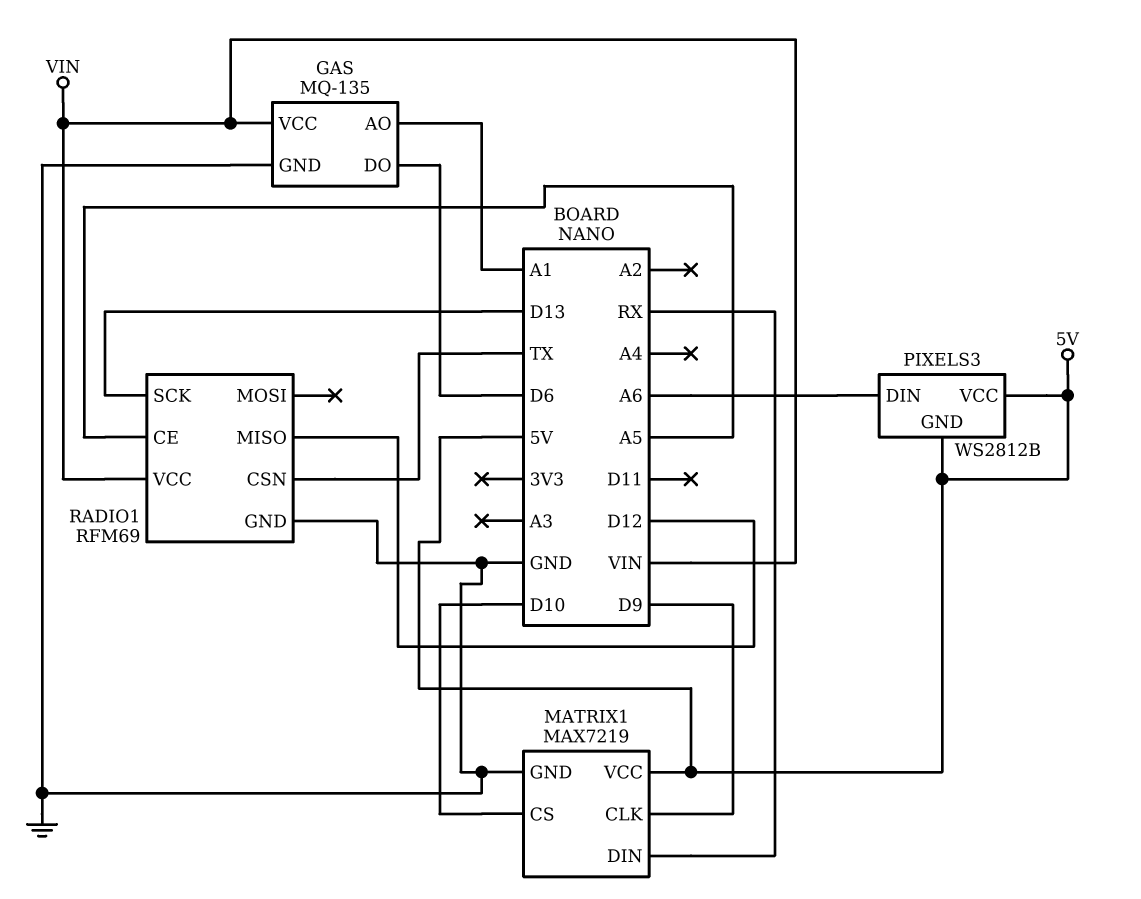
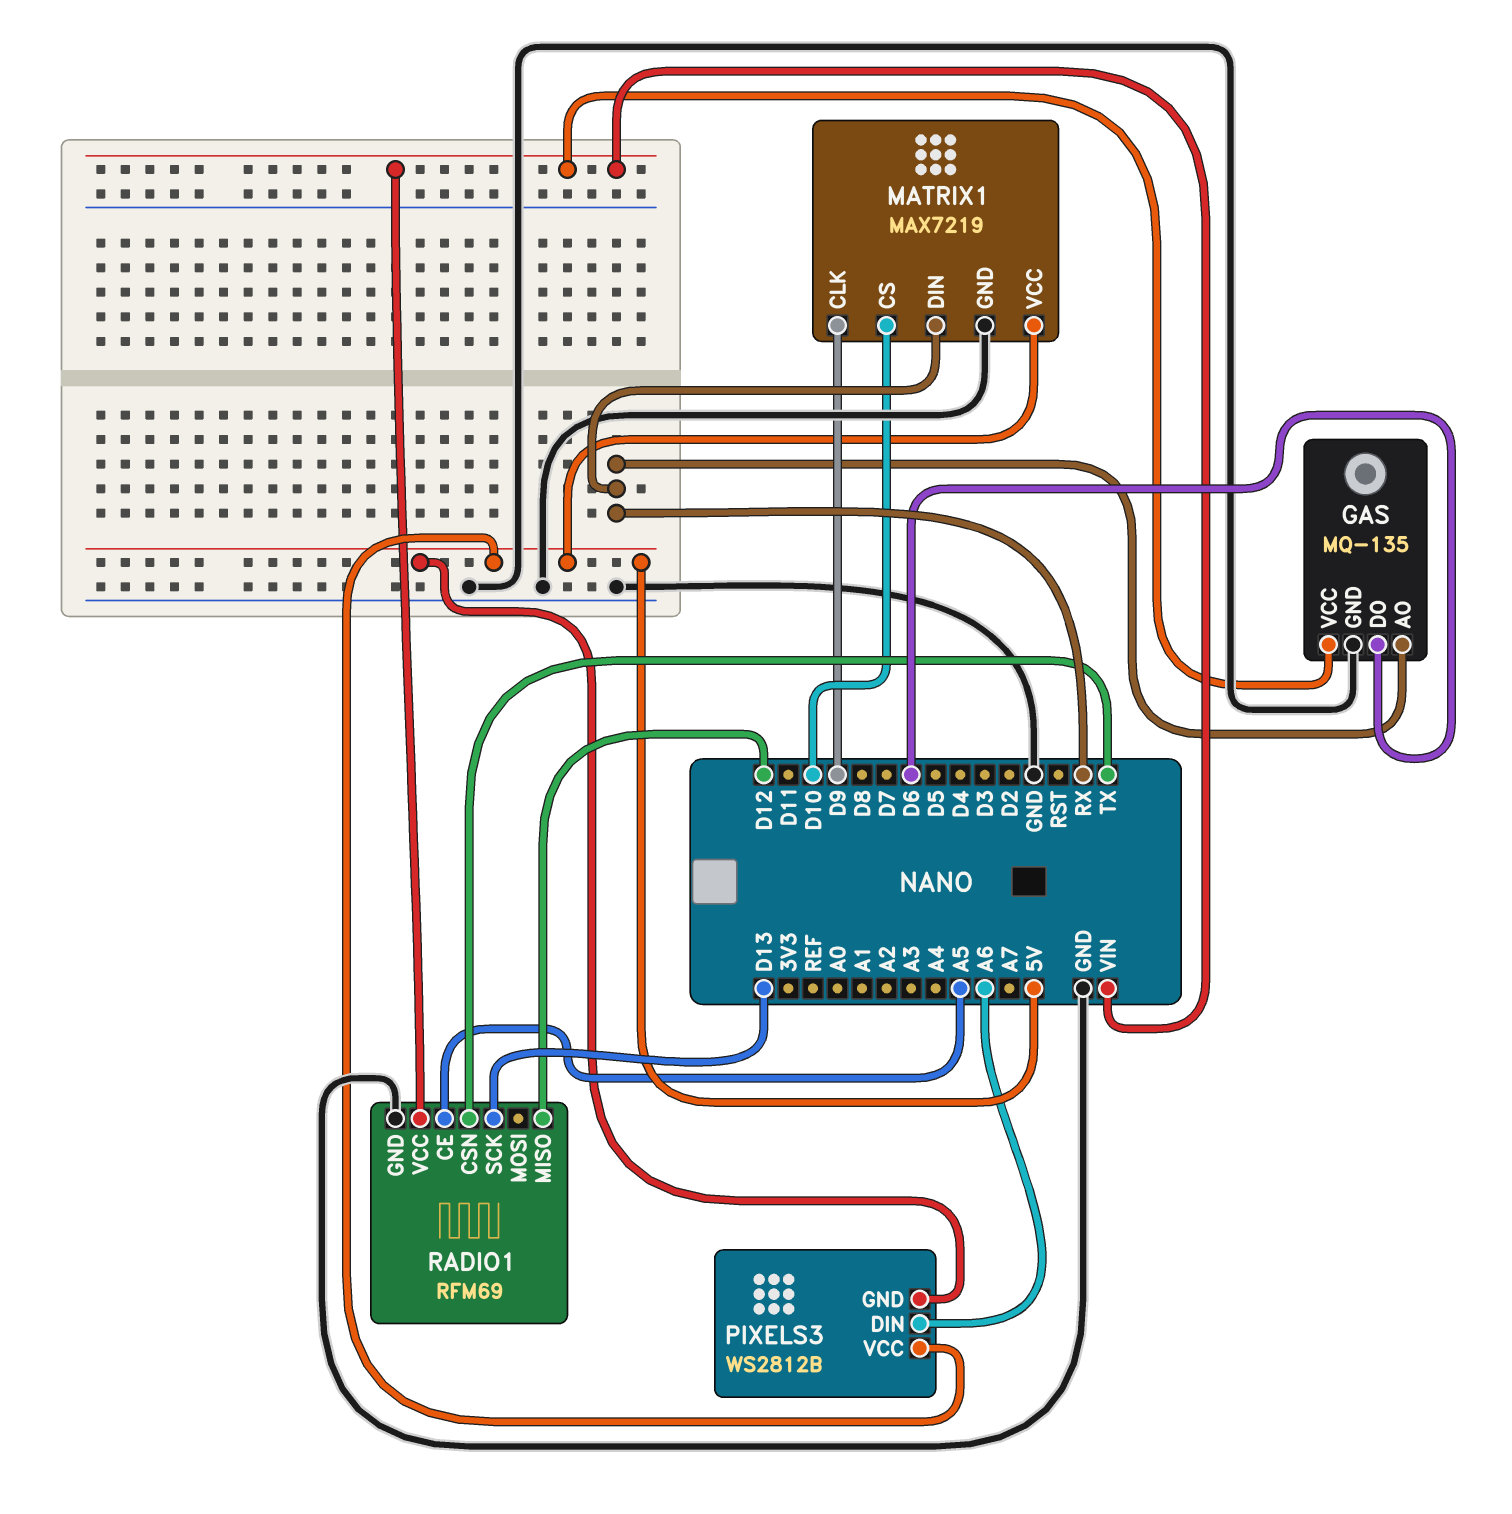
GAS pin AO: A1 -> RX

